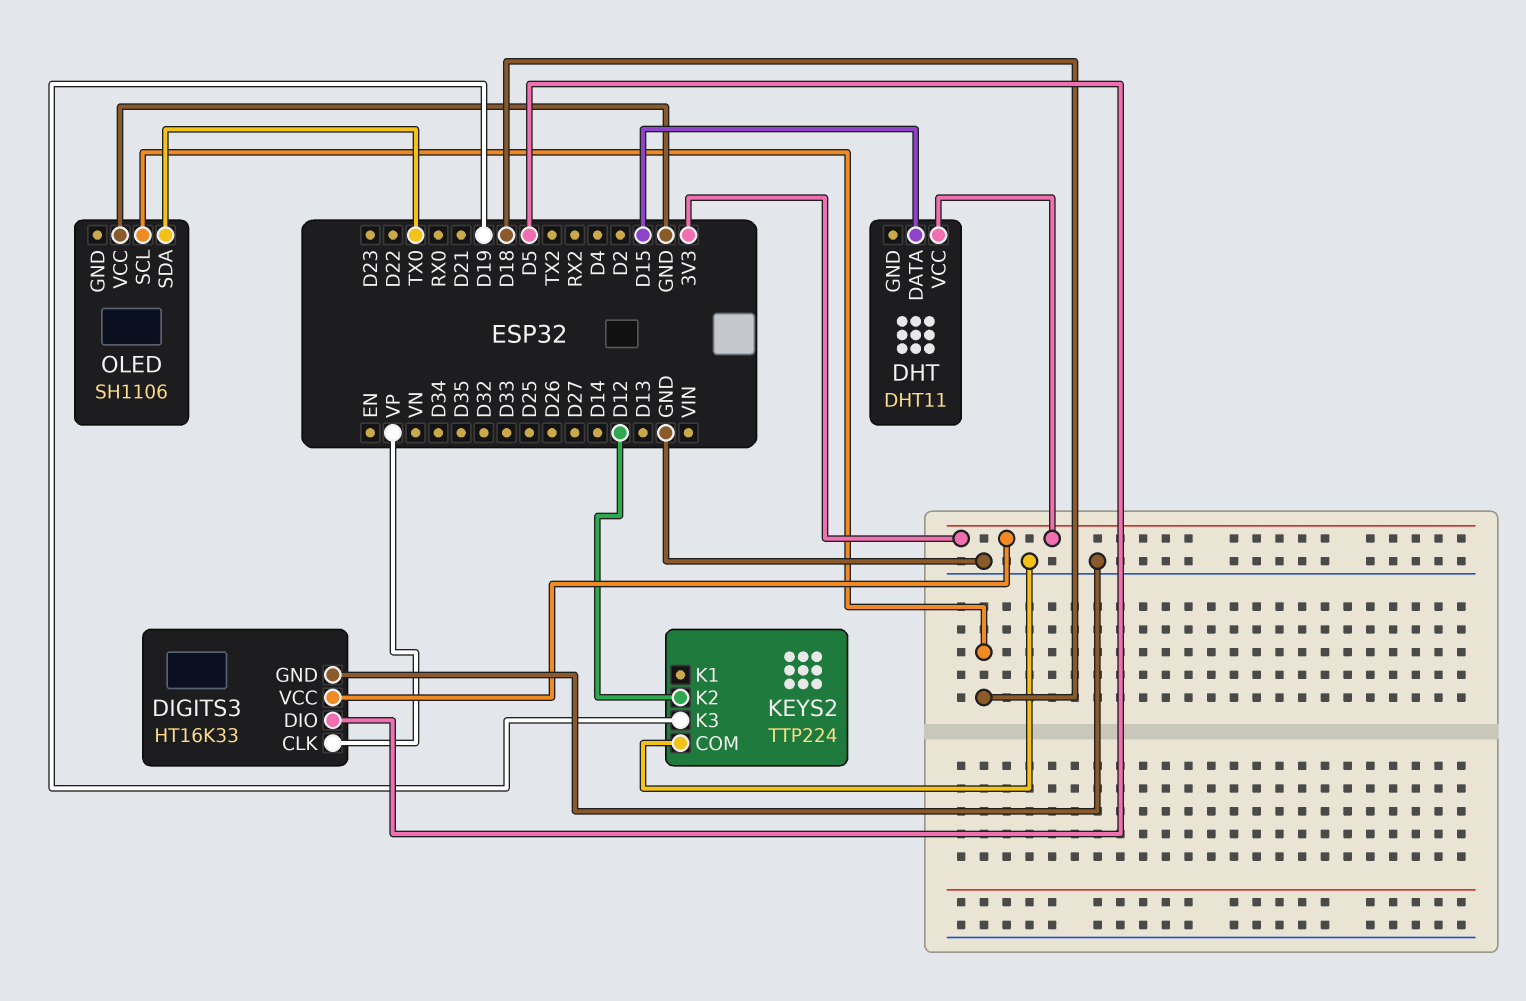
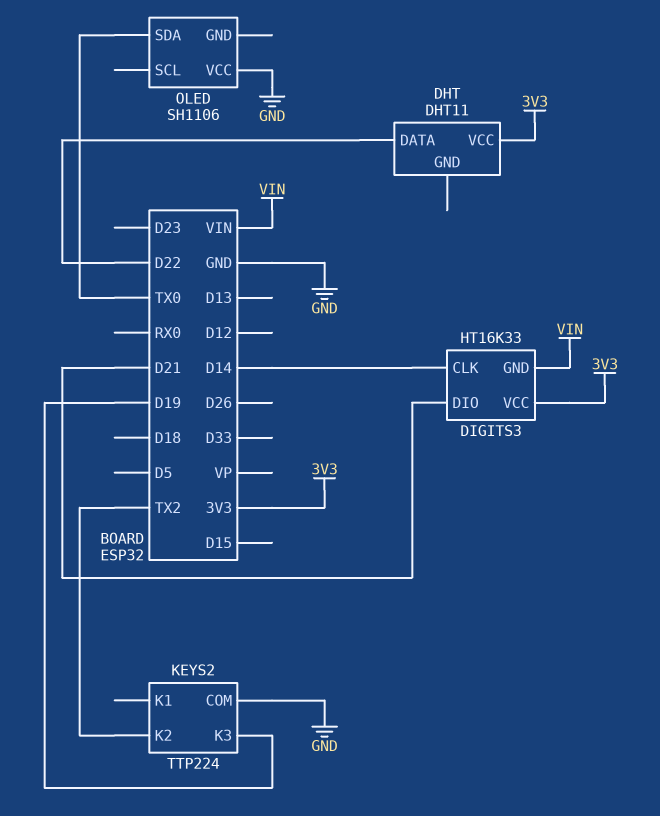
DHT pin DATA: D15 -> D22
DIGITS3 pin CLK: VP -> D14
DIGITS3 pin DIO: D5 -> D21
DIGITS3 pin GND: GND -> VIN
KEYS2 pin K2: D12 -> TX2
OLED pin SCL: D18 -> none

